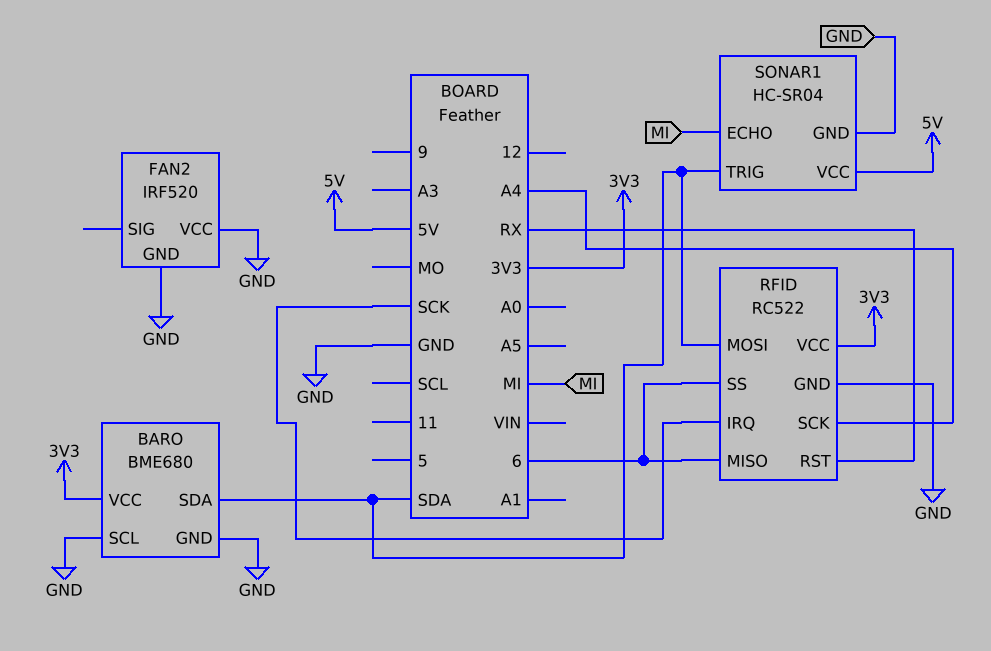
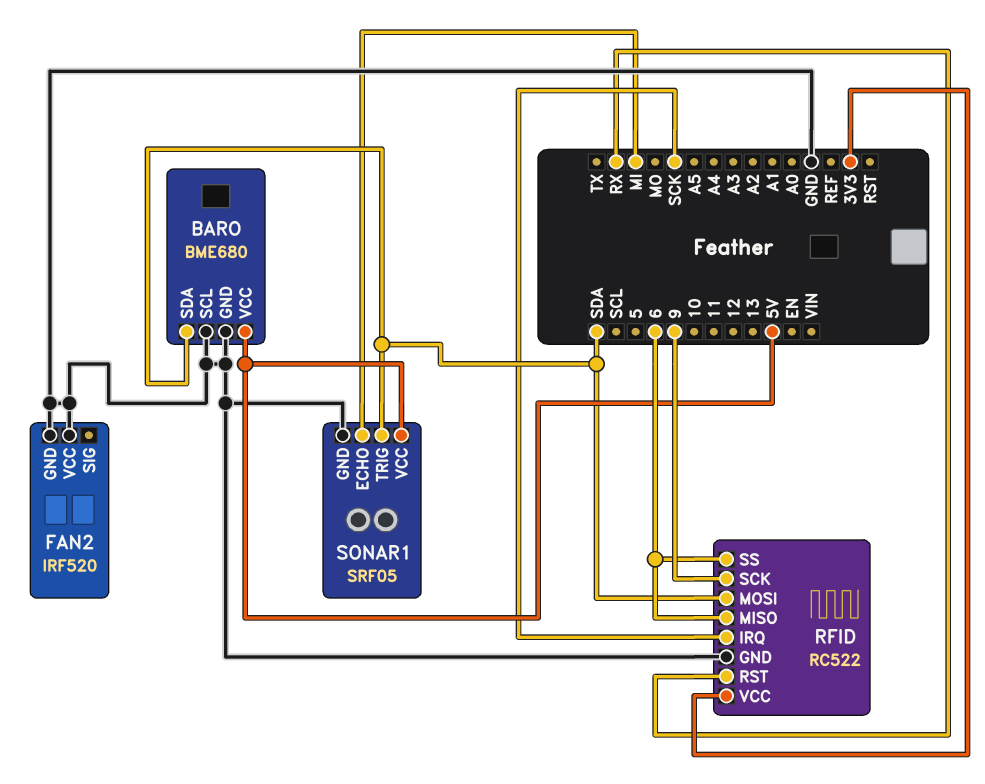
BARO pin VCC: 3V3 -> 5V
RFID pin SCK: A4 -> 9
SONAR1: HC-SR04 -> SRF05

